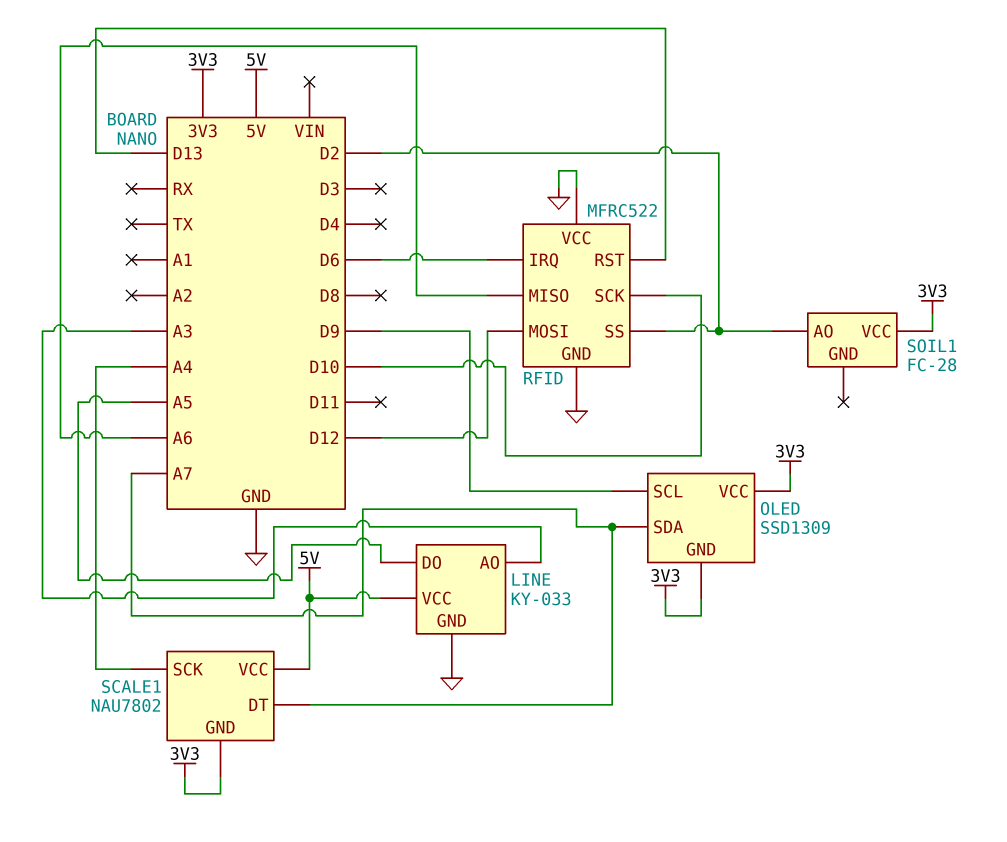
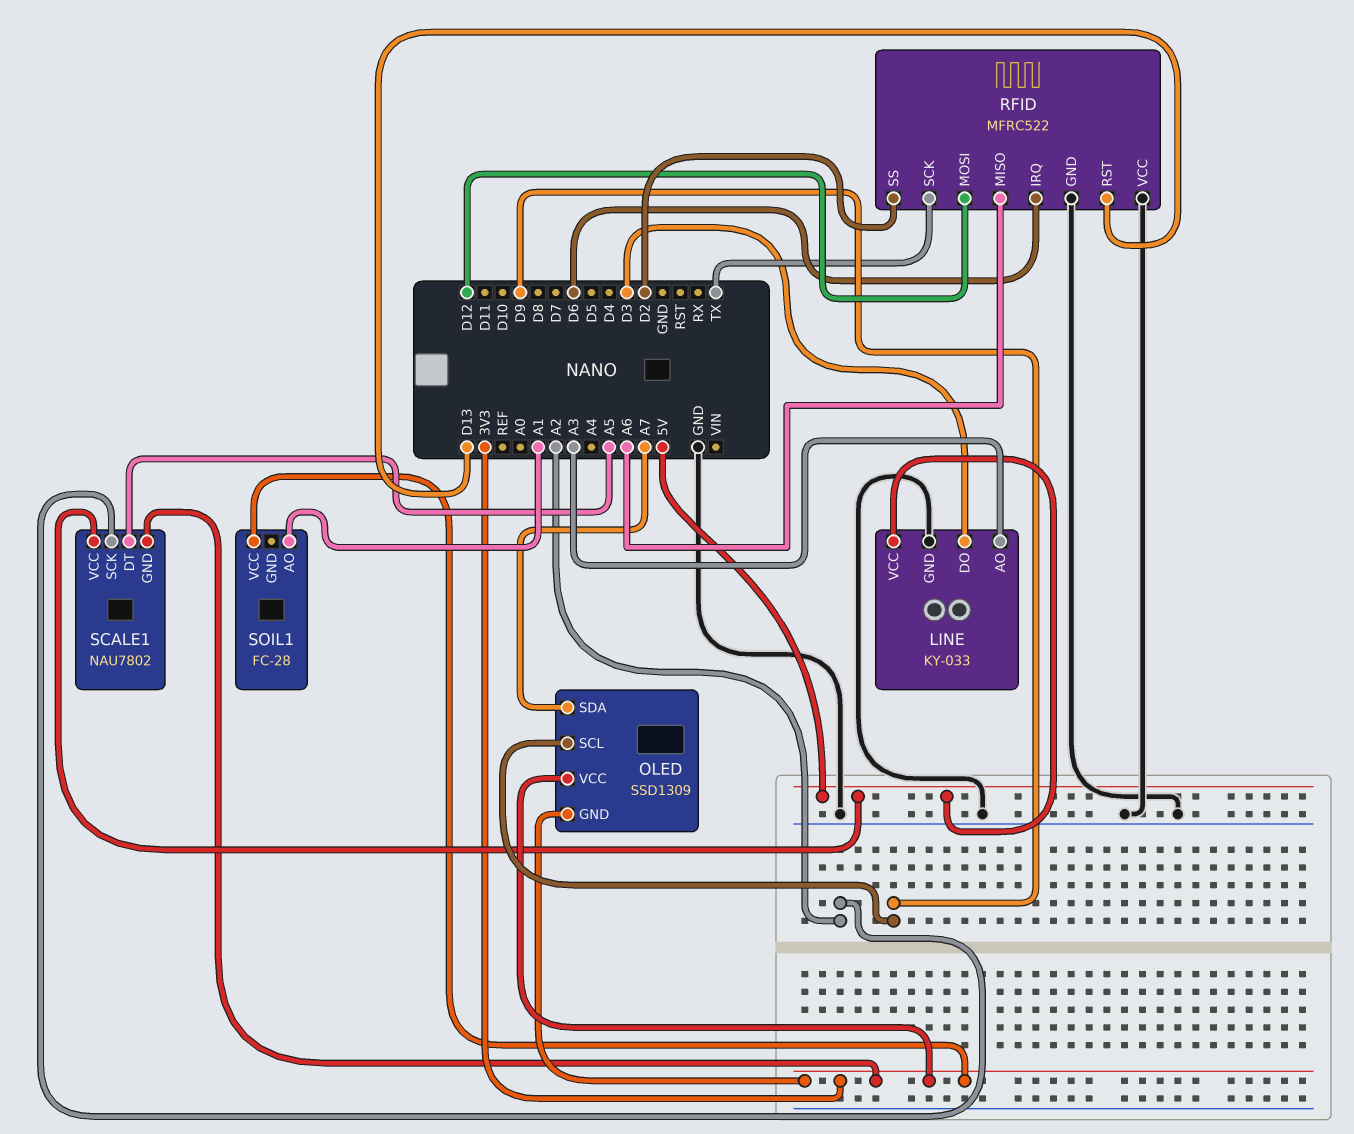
LINE pin DO: A5 -> D3
RFID pin SCK: D10 -> TX
SCALE1 pin DT: A7 -> A5
SCALE1 pin SCK: A4 -> A2
SOIL1 pin AO: D2 -> A1

